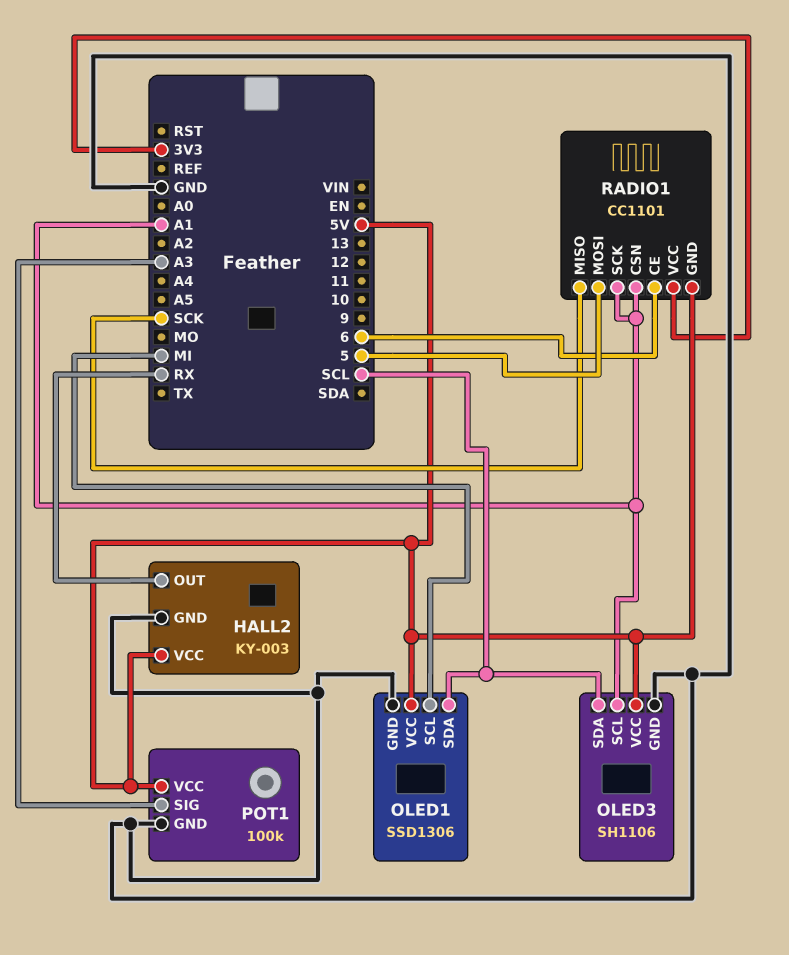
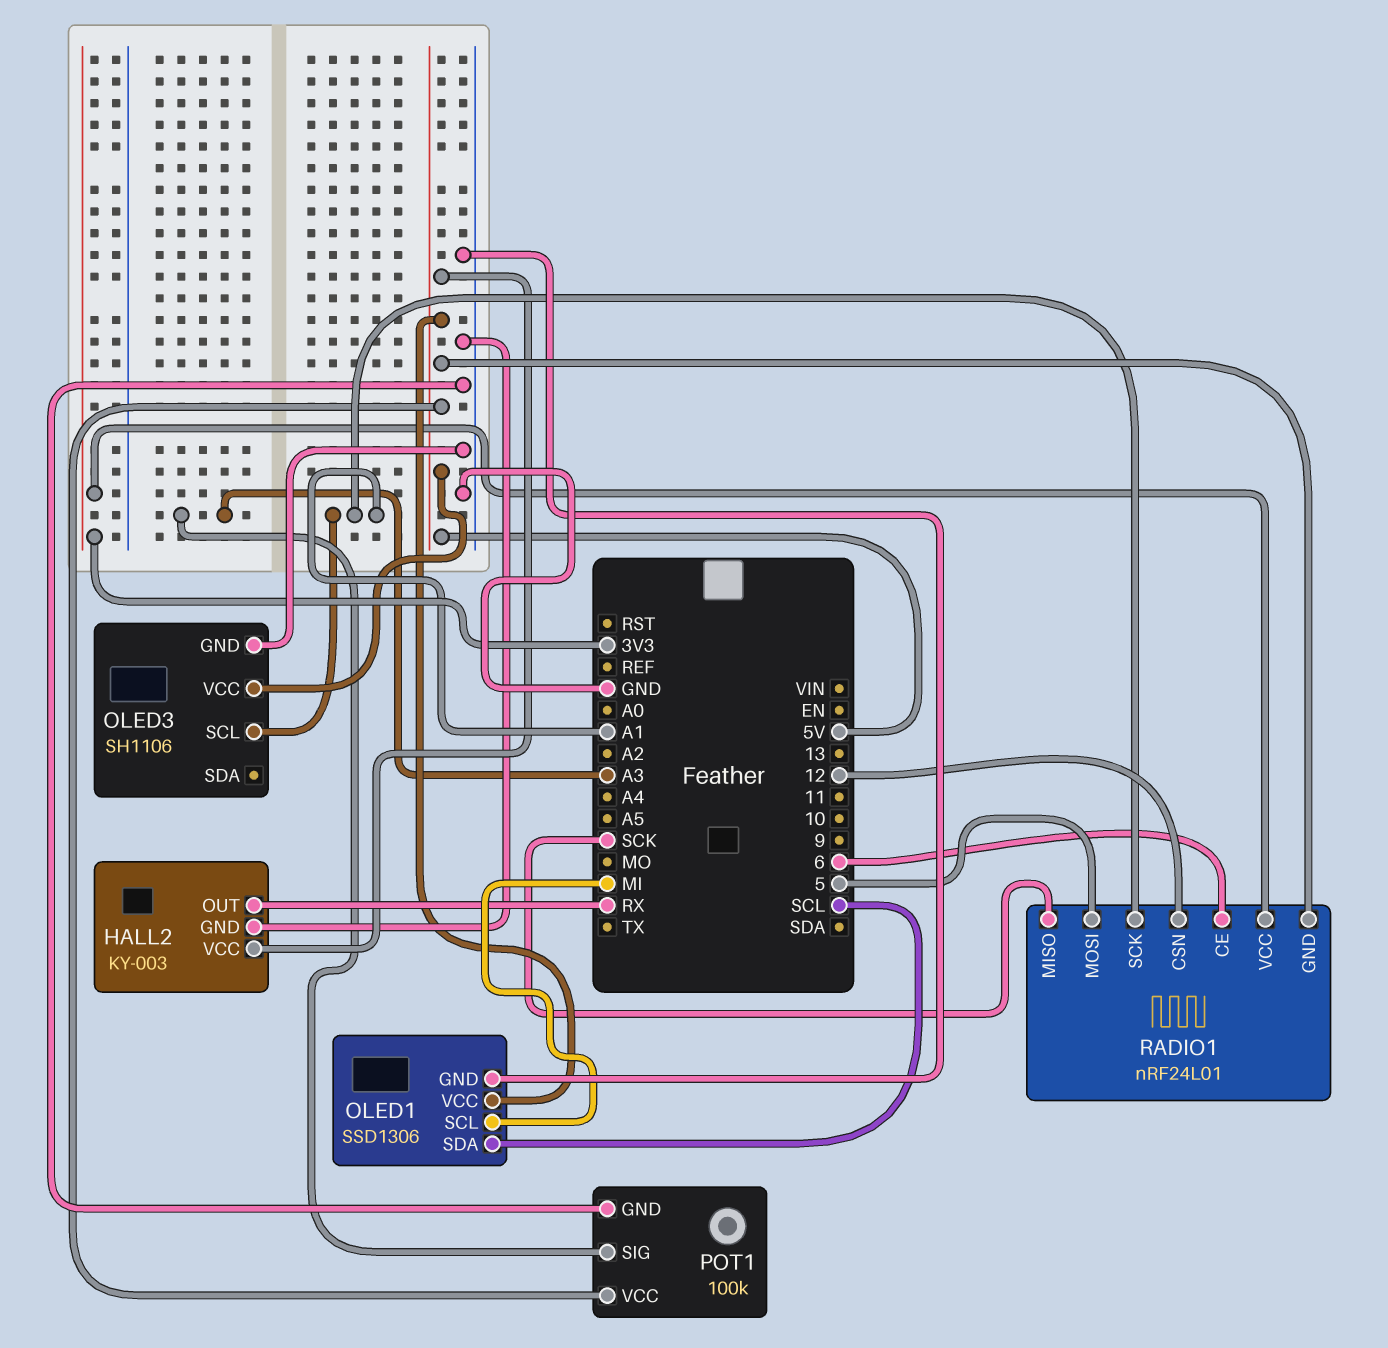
OLED3 pin SDA: SCL -> none
RADIO1: CC1101 -> nRF24L01
RADIO1 pin CSN: A1 -> 12

